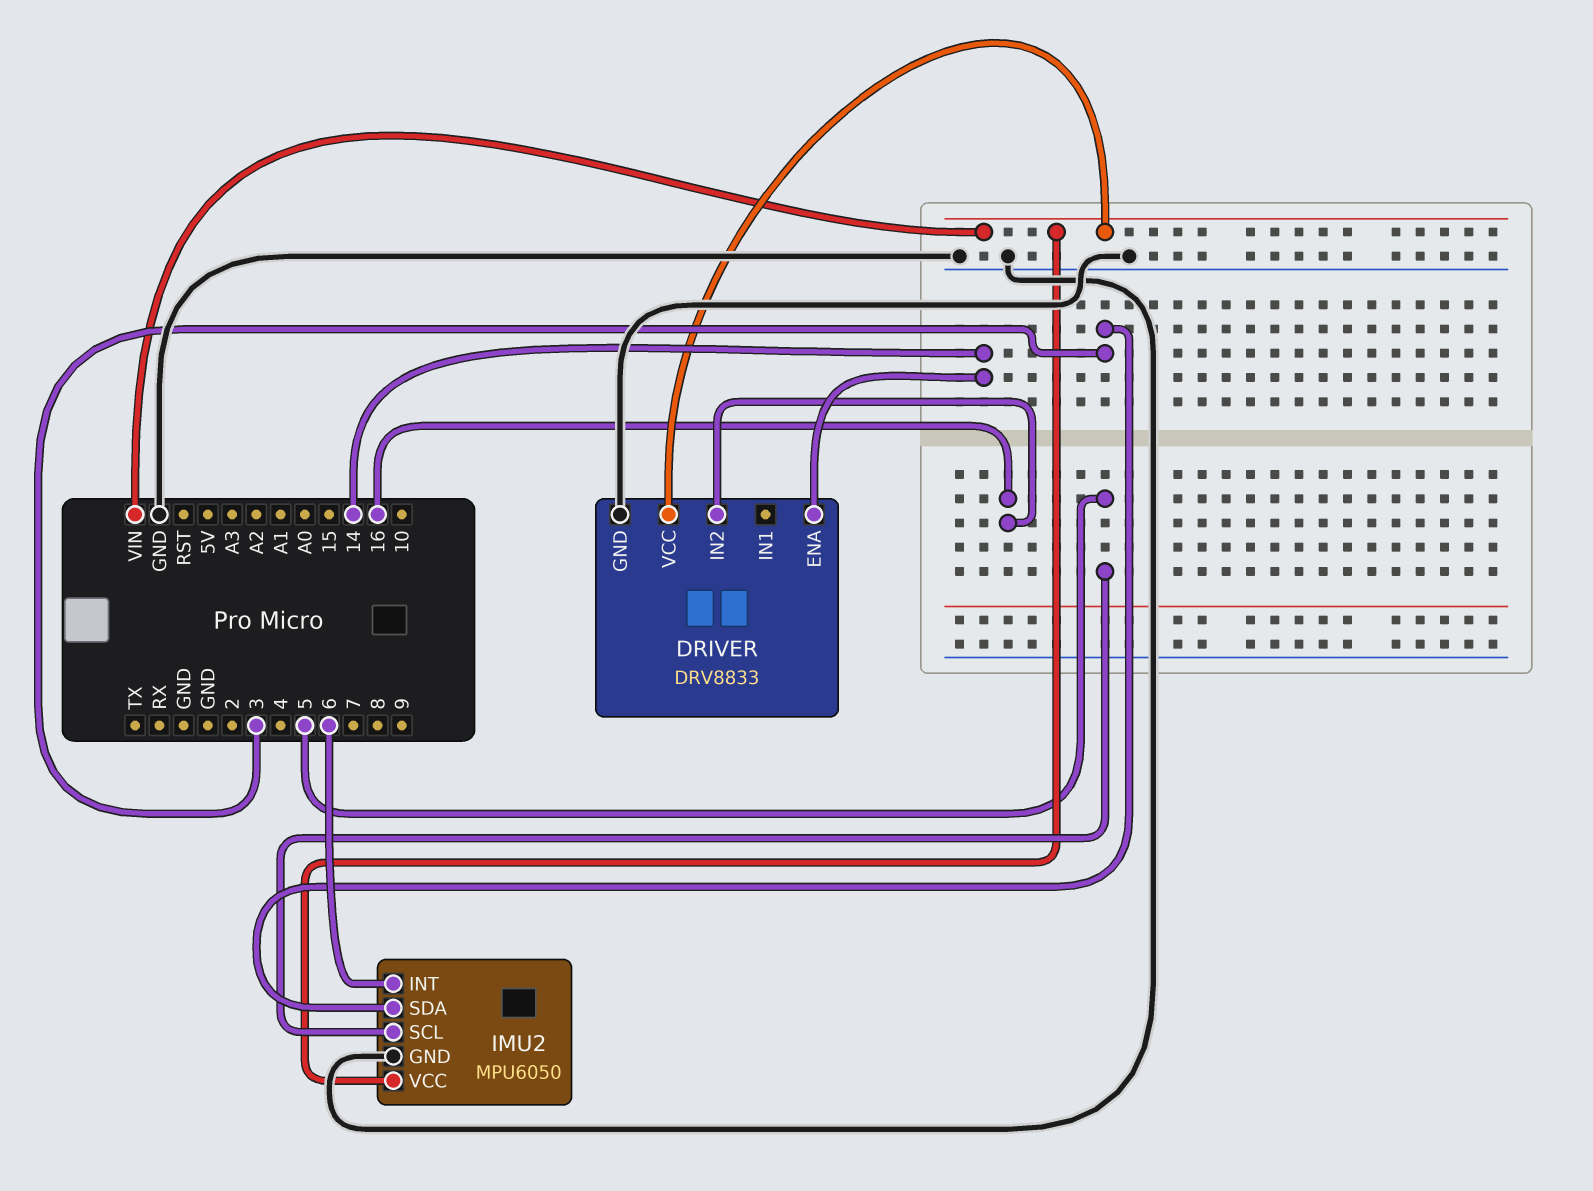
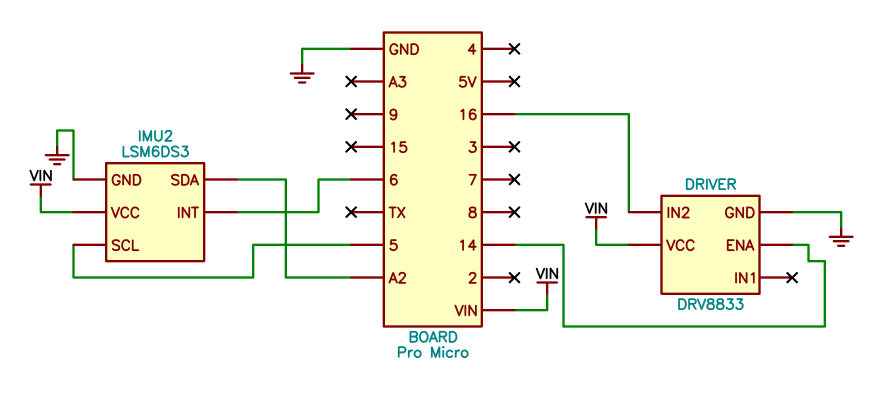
IMU2: MPU6050 -> LSM6DS3
IMU2 pin SDA: 3 -> A2

